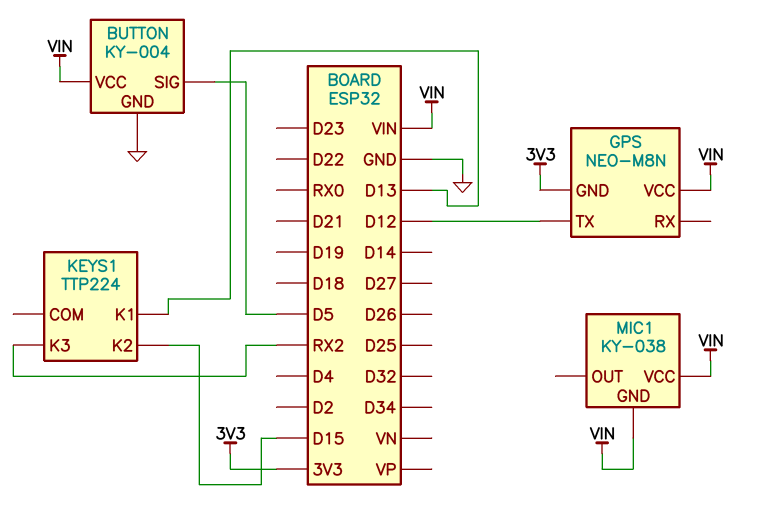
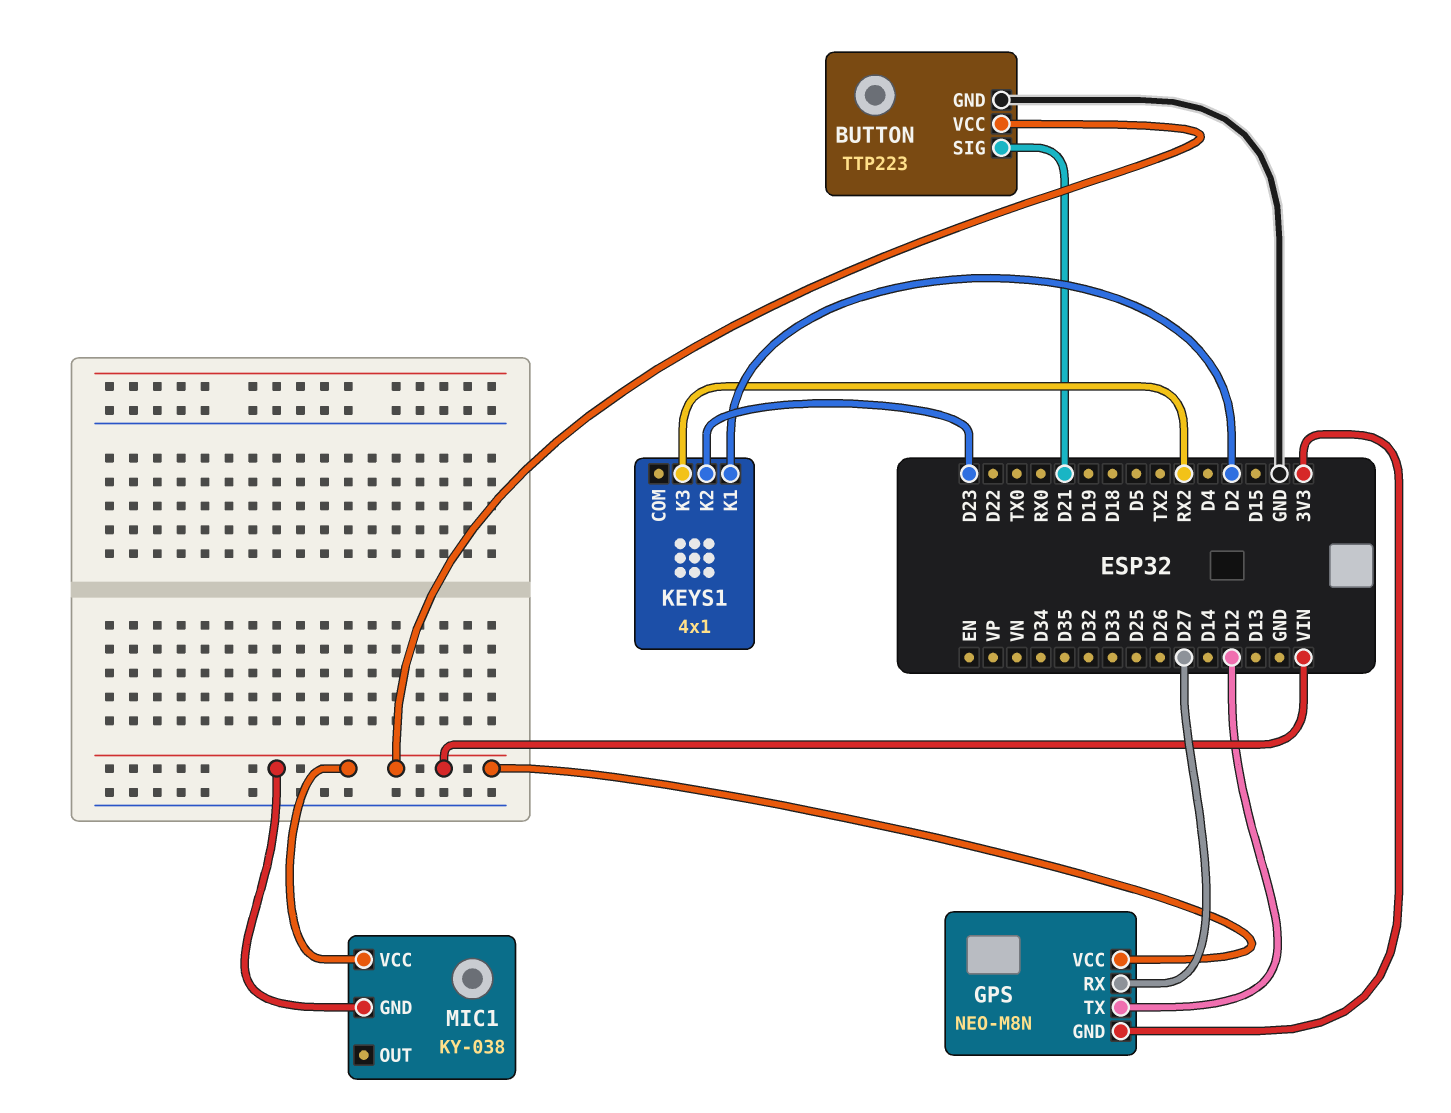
BUTTON: KY-004 -> TTP223
BUTTON pin SIG: D5 -> D21
GPS pin RX: none -> D27
KEYS1: TTP224 -> 4x1
KEYS1 pin K1: D13 -> D2
KEYS1 pin K2: D15 -> D23

